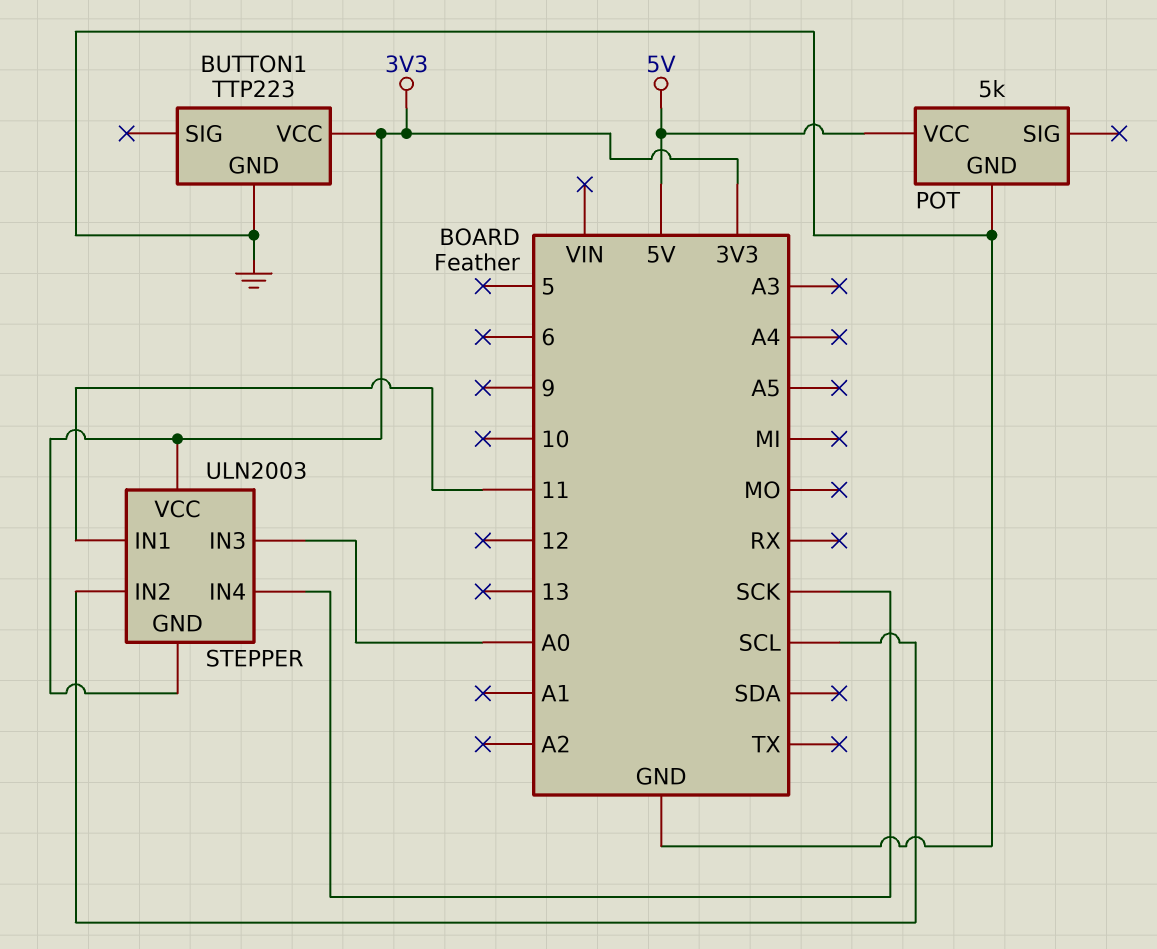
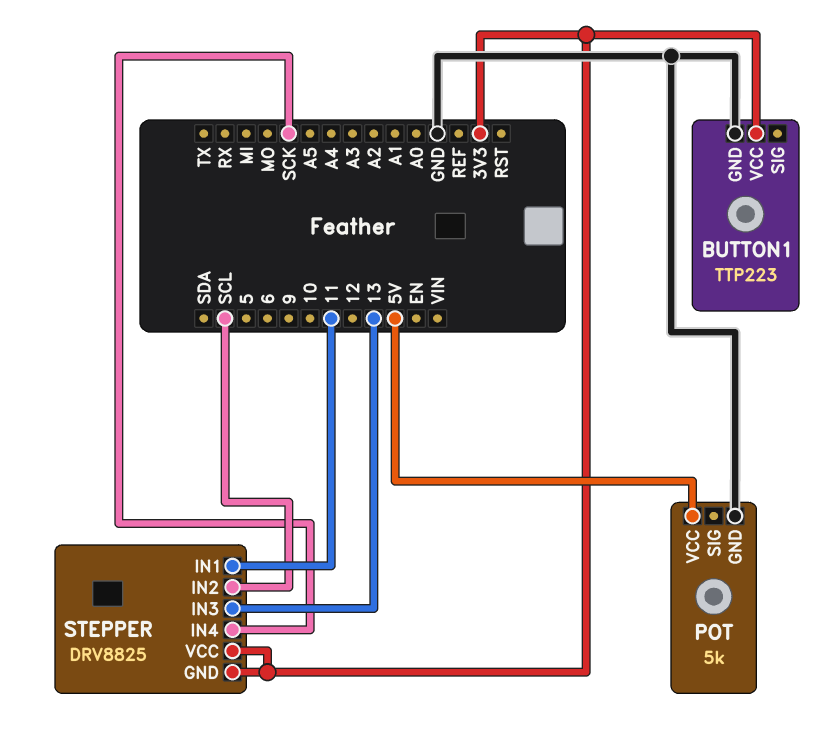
STEPPER: ULN2003 -> DRV8825
STEPPER pin IN3: A0 -> 13

